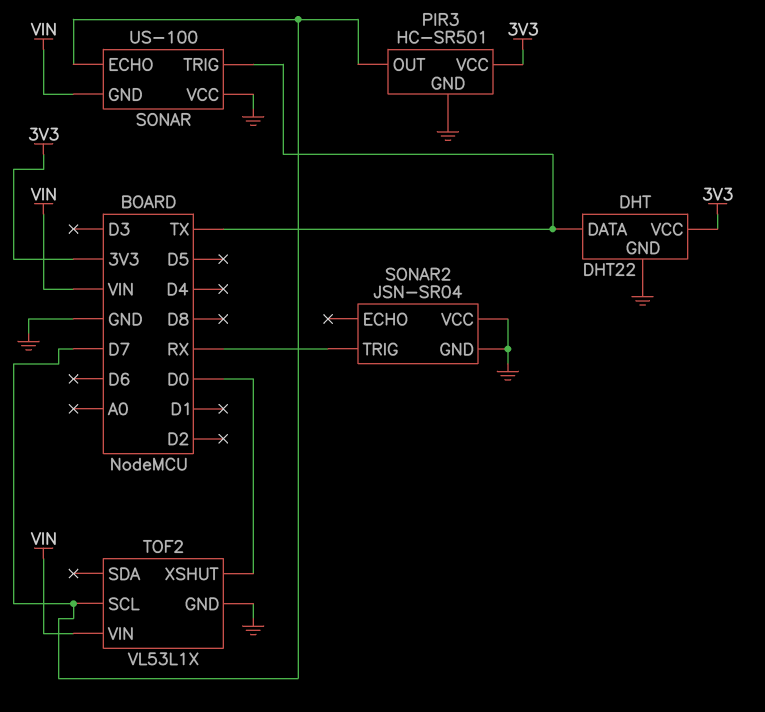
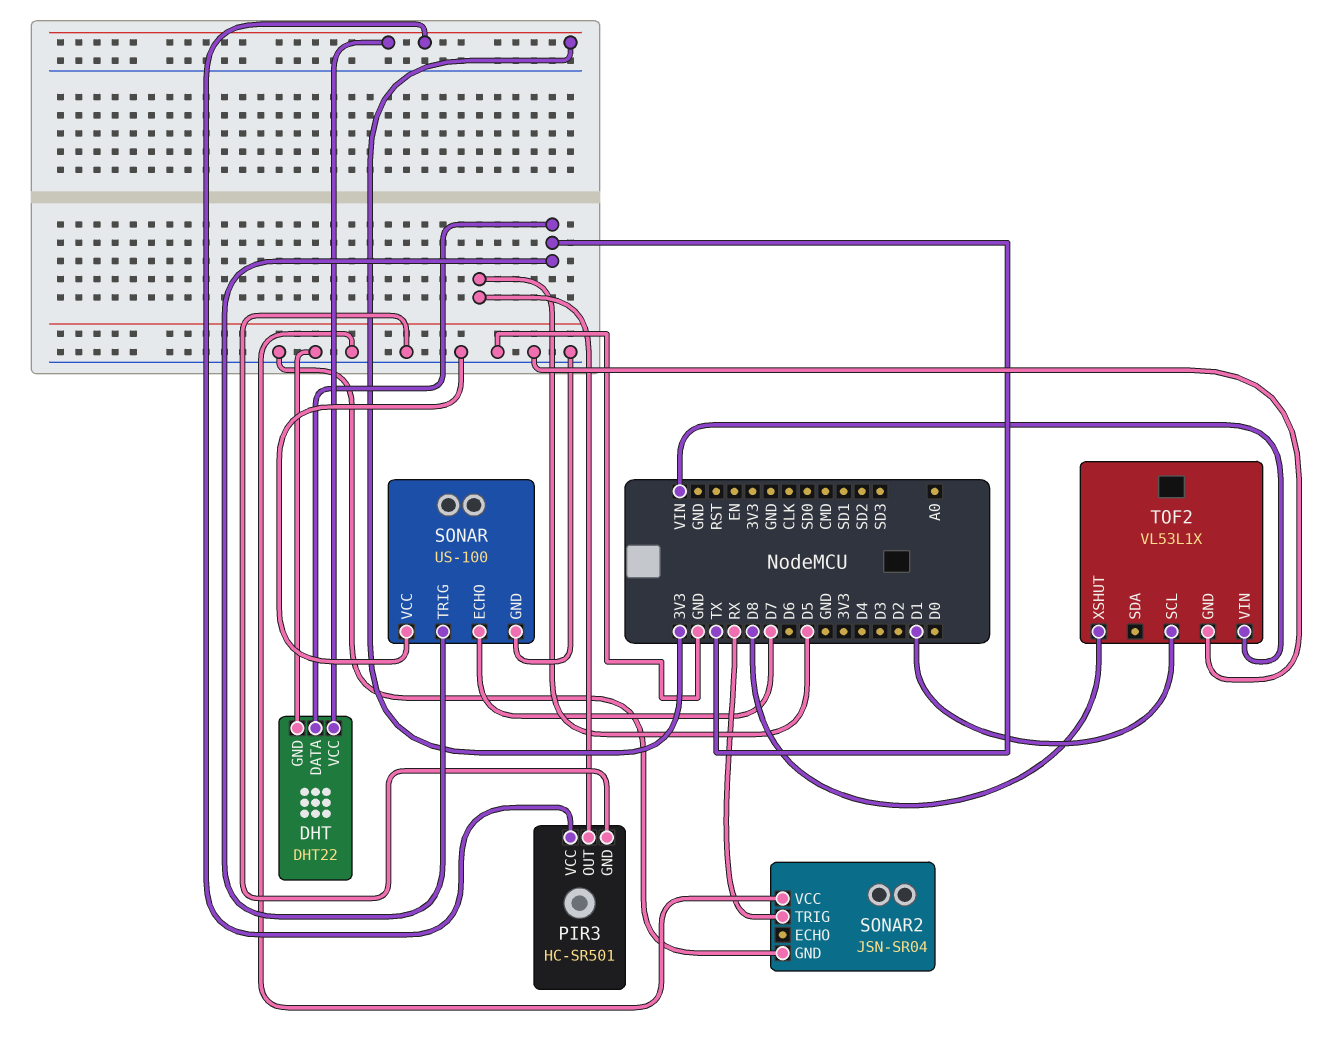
PIR3 pin OUT: D7 -> D5
SONAR pin GND: VIN -> GND
TOF2 pin SCL: D7 -> D1
TOF2 pin XSHUT: D0 -> D8

